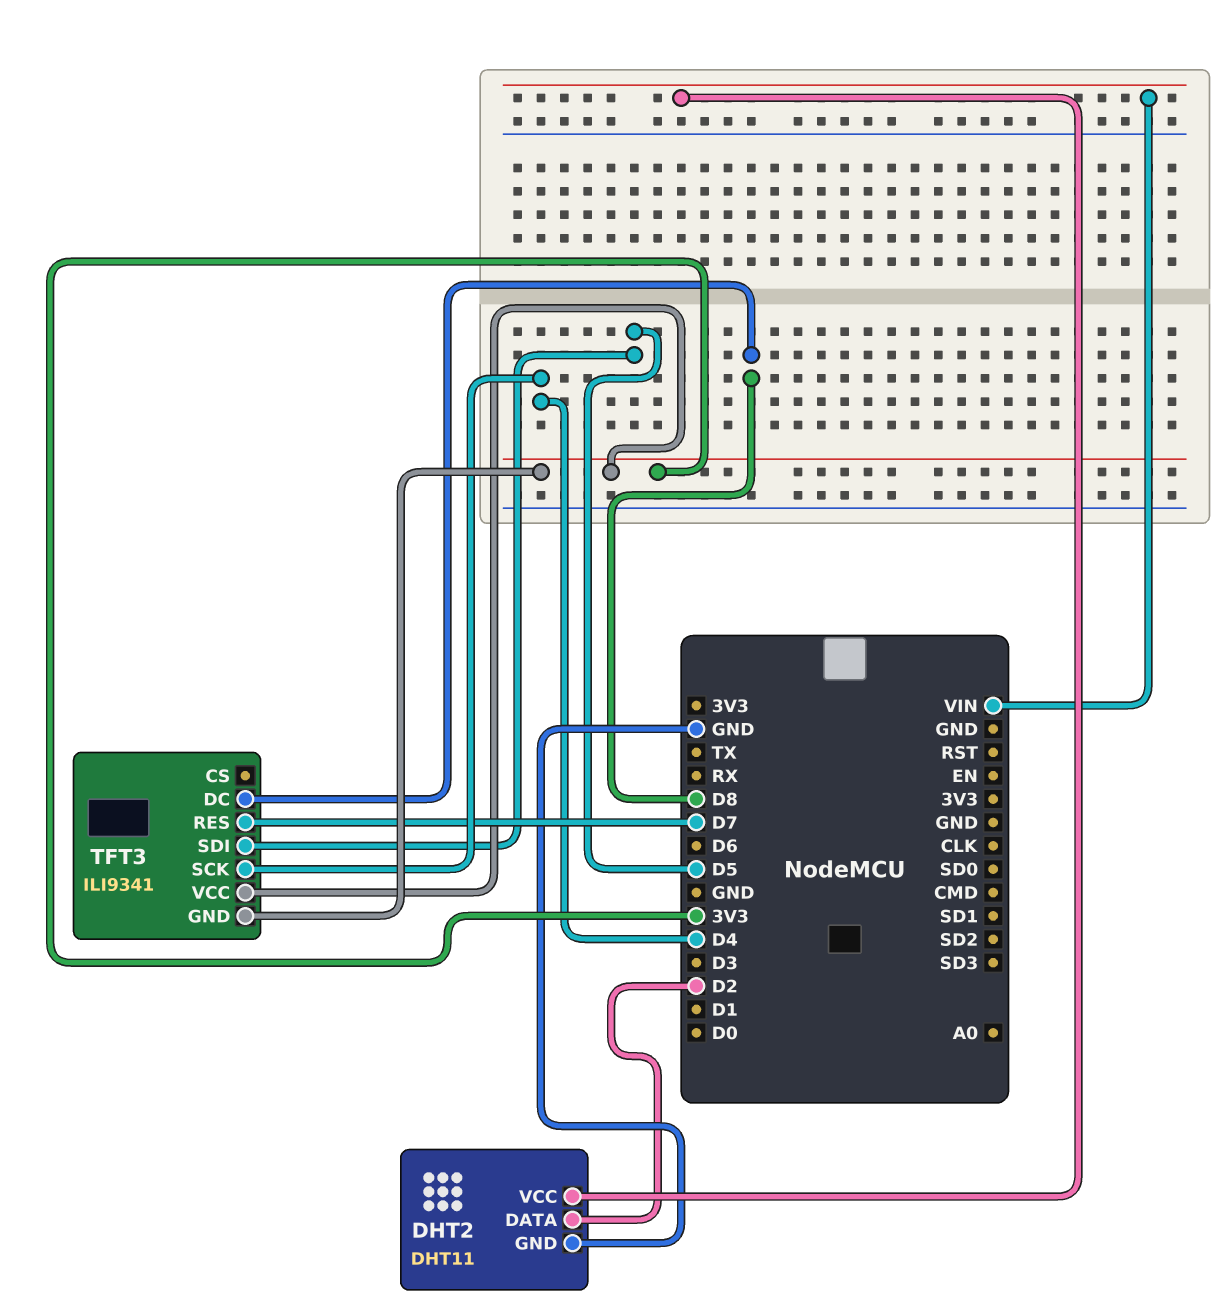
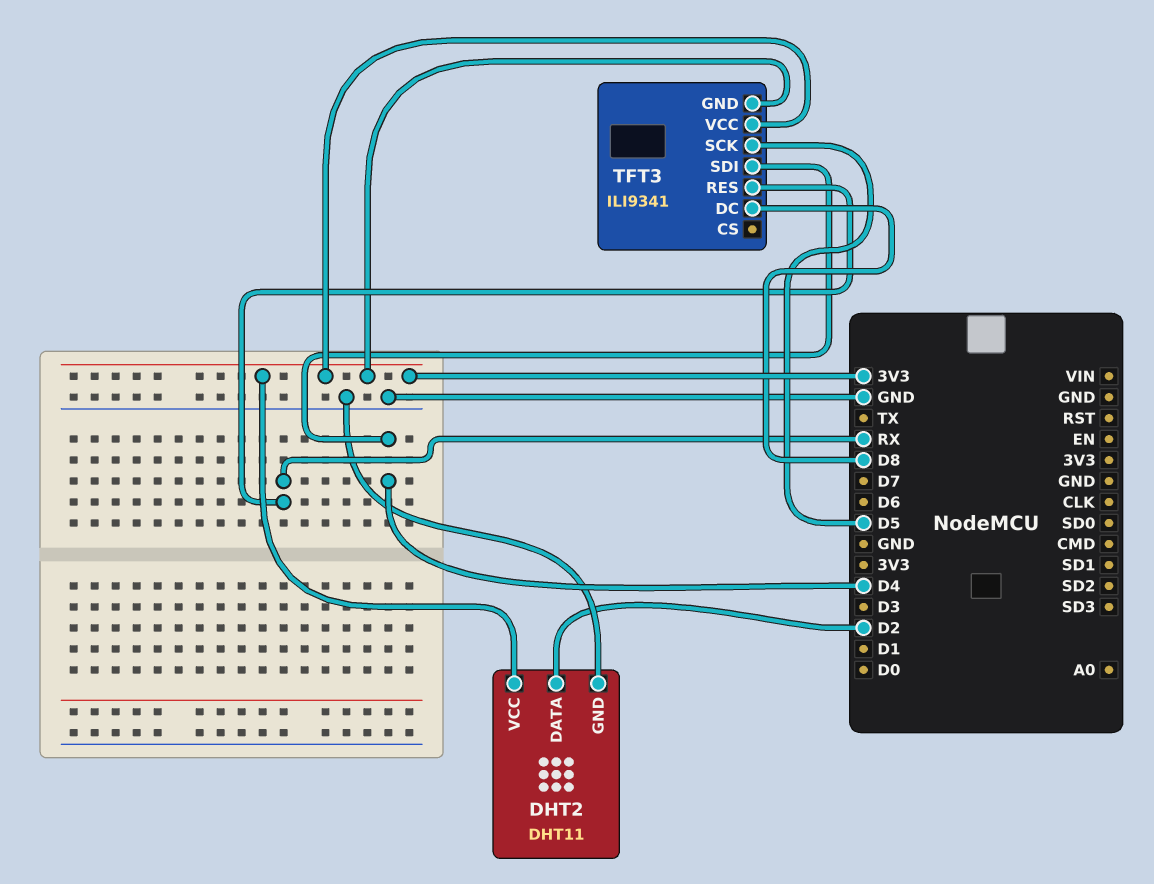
DHT2 pin VCC: VIN -> 3V3
TFT3 pin RES: D7 -> RX
TFT3 pin SCK: D4 -> D5
TFT3 pin SDI: D5 -> D4

